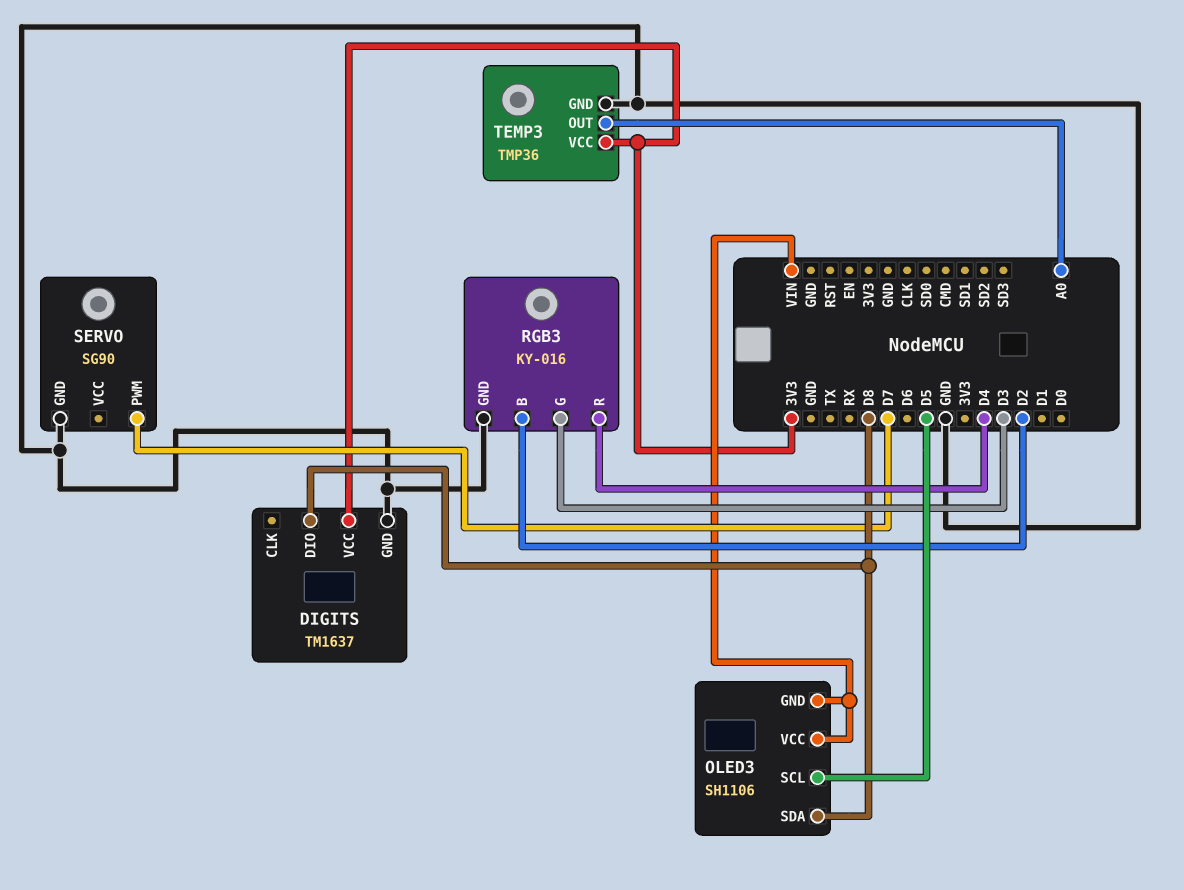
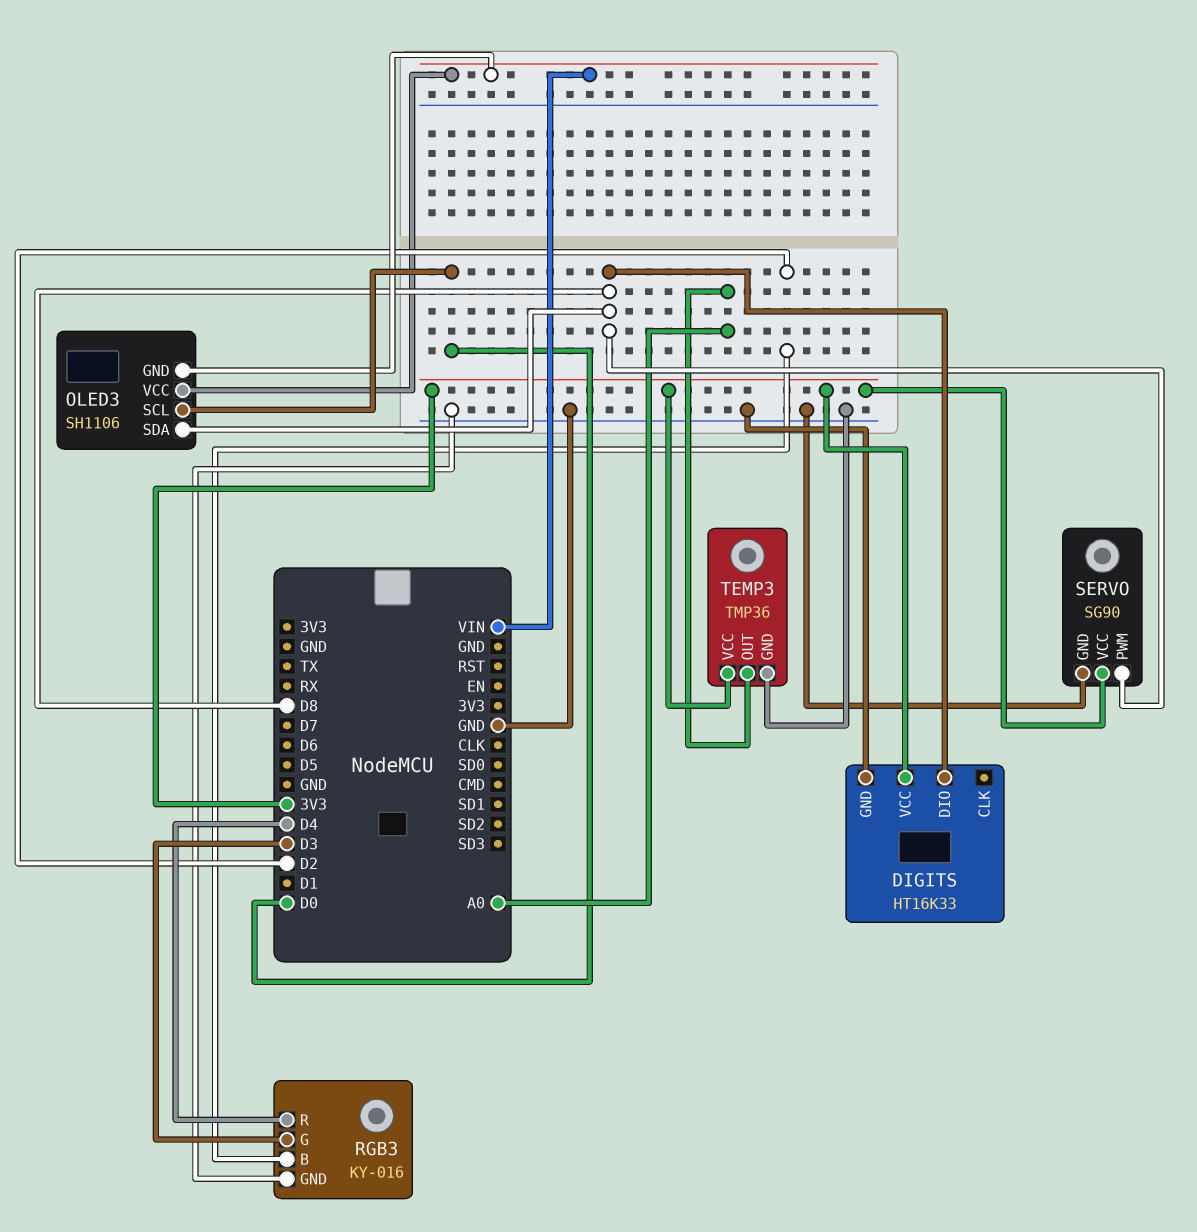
DIGITS: TM1637 -> HT16K33
OLED3 pin SCL: D5 -> D0
SERVO pin PWM: D7 -> D8
SERVO pin VCC: none -> 3V3

